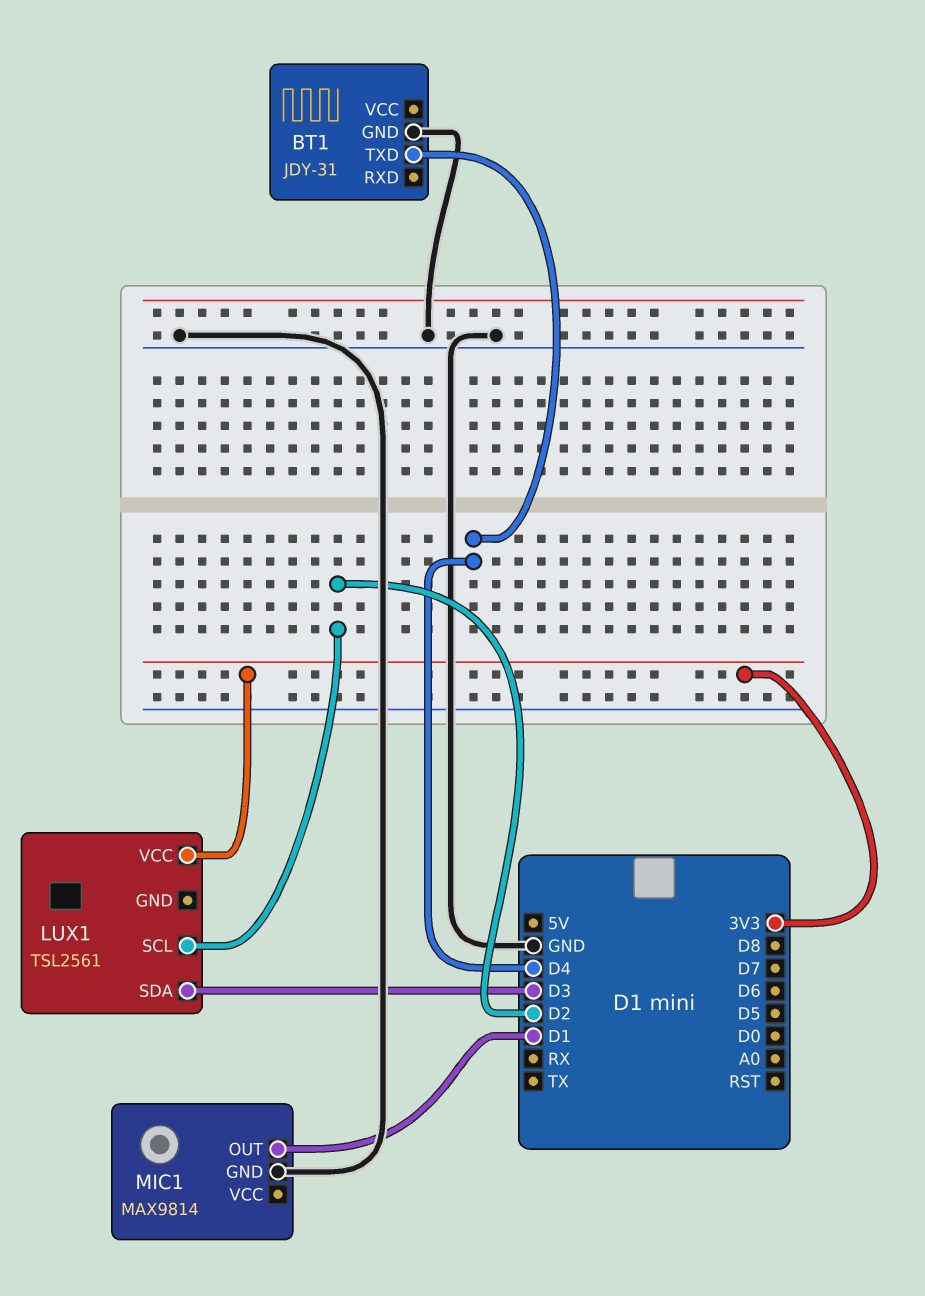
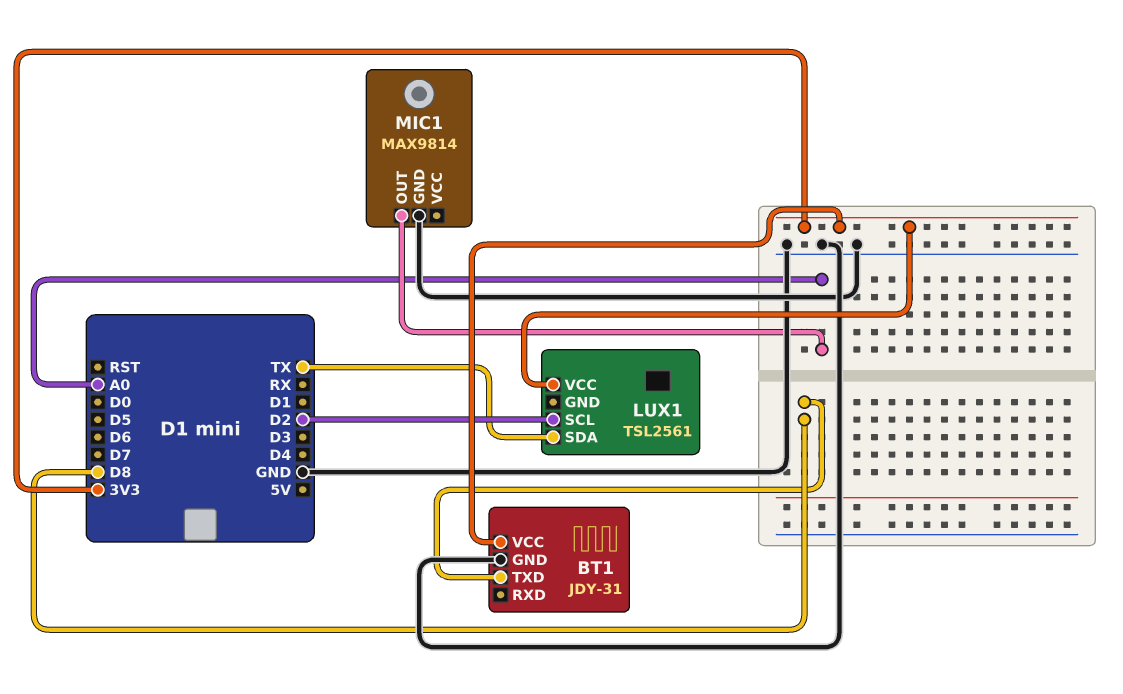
BT1 pin TXD: D4 -> D8
BT1 pin VCC: none -> 3V3
LUX1 pin SDA: D3 -> TX
MIC1 pin OUT: D1 -> A0

